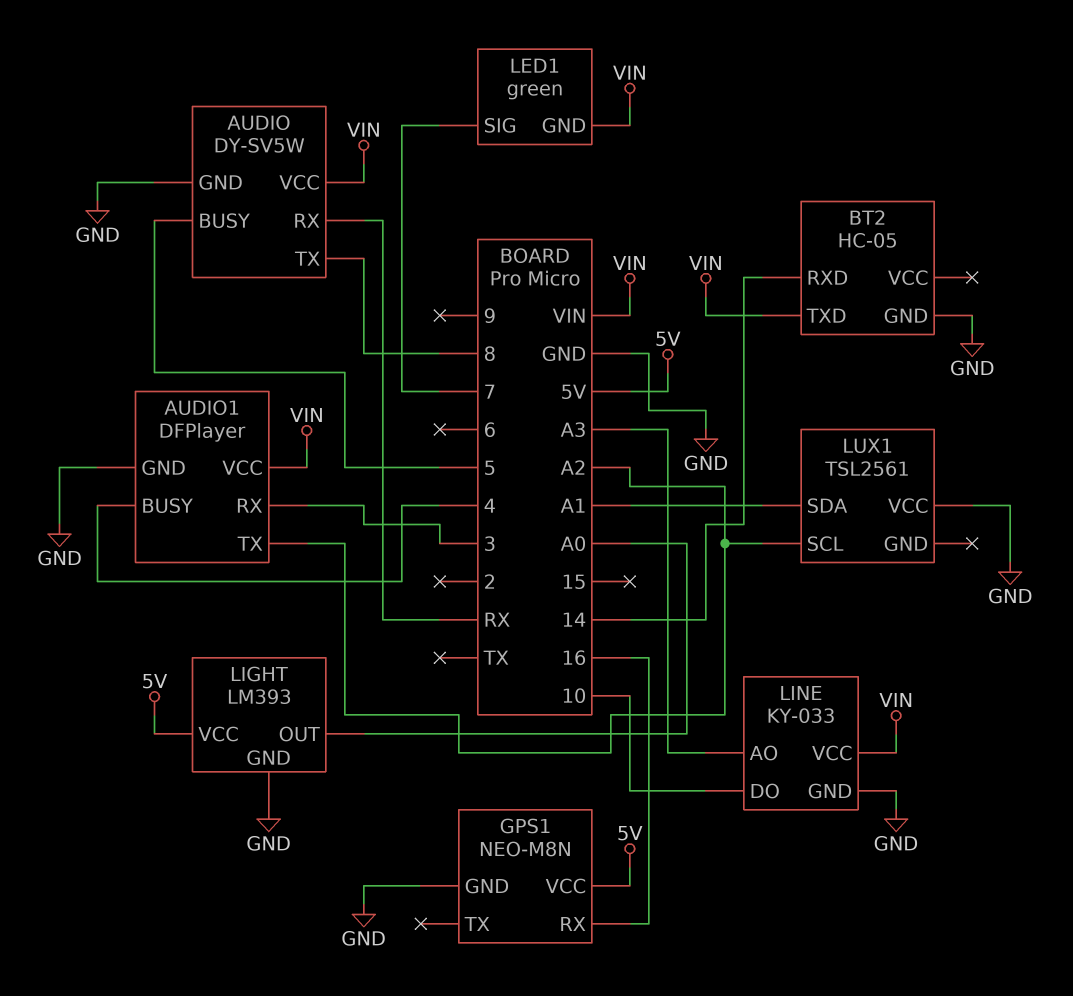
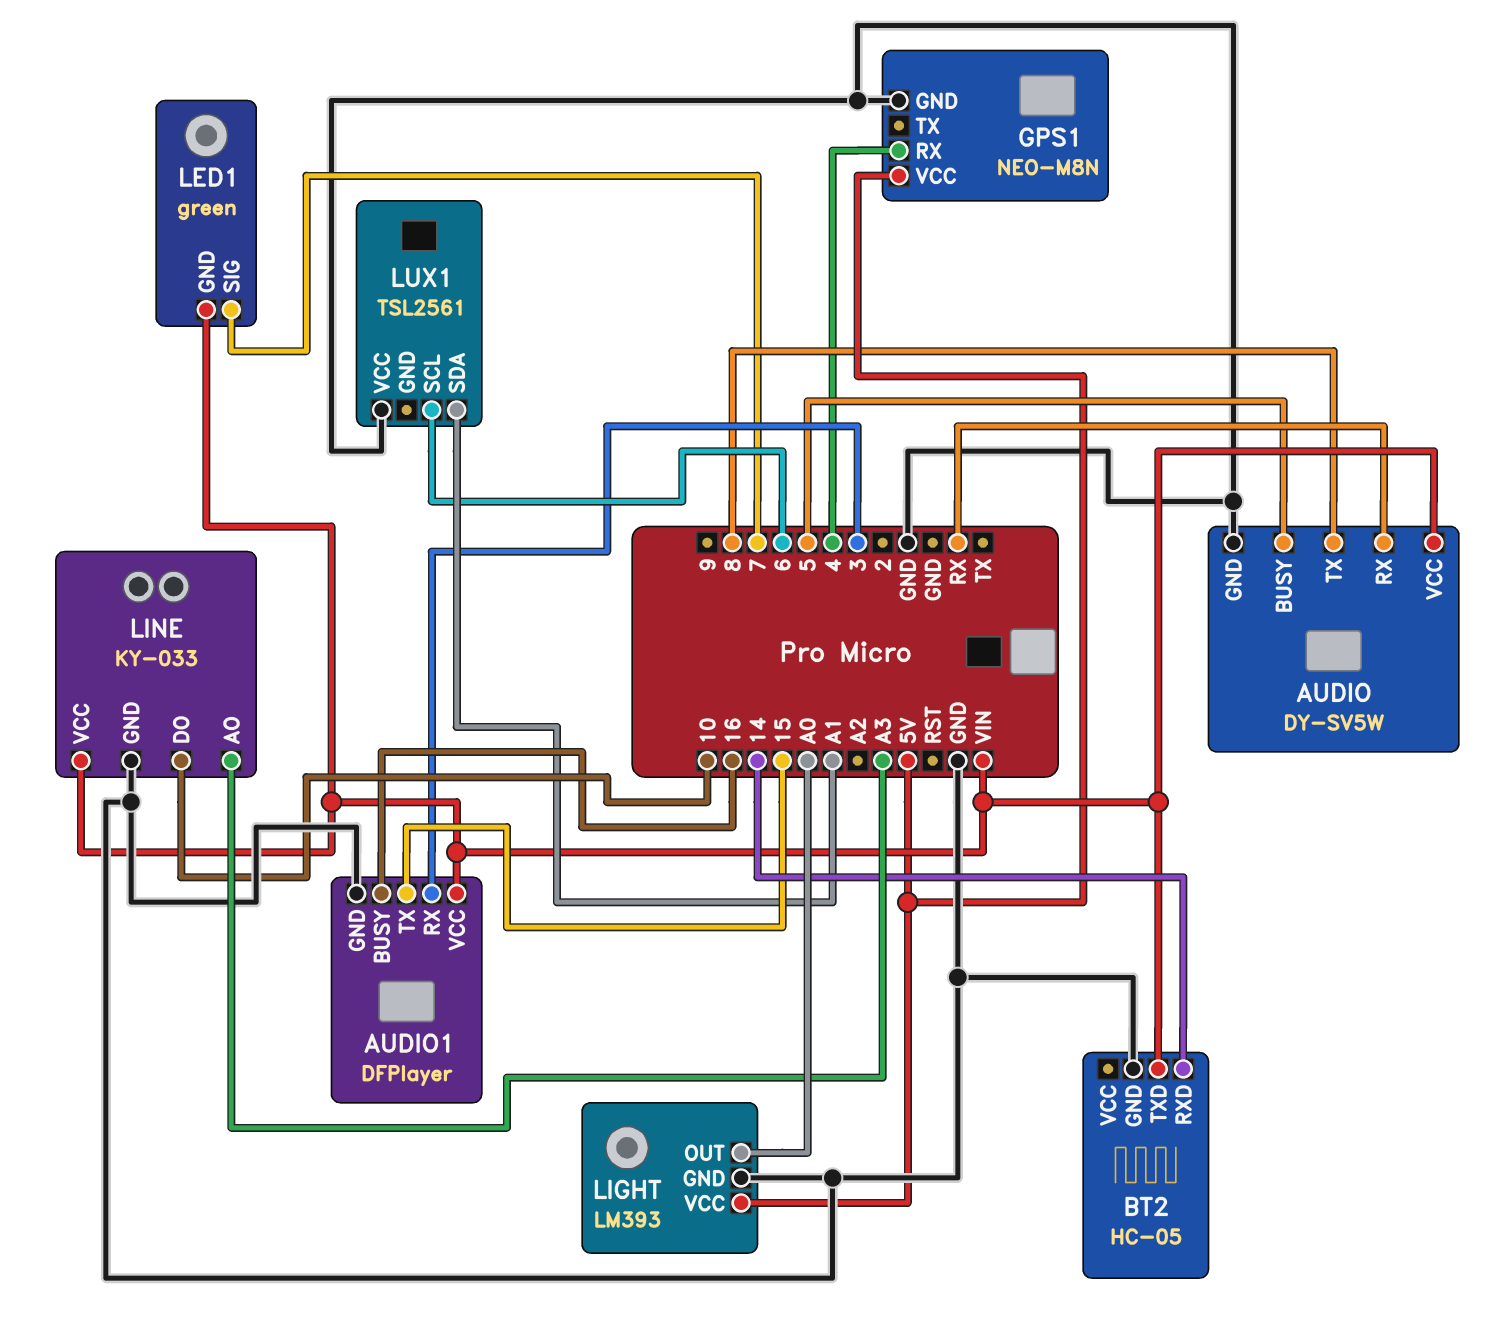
AUDIO1 pin BUSY: 4 -> 16
AUDIO1 pin TX: A2 -> 15
GPS1 pin RX: 16 -> 4
LUX1 pin SCL: A2 -> 6

